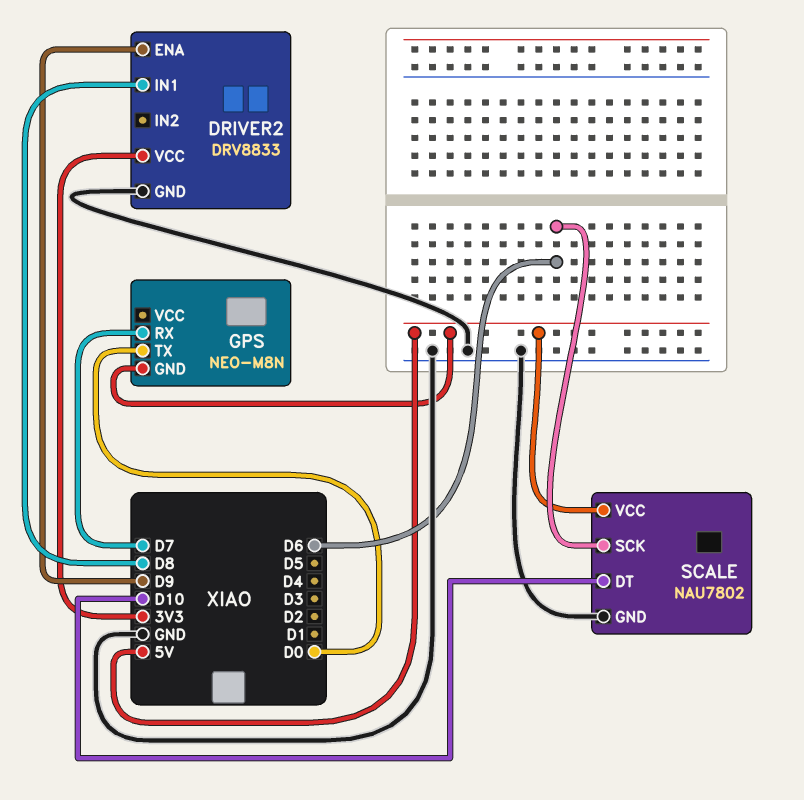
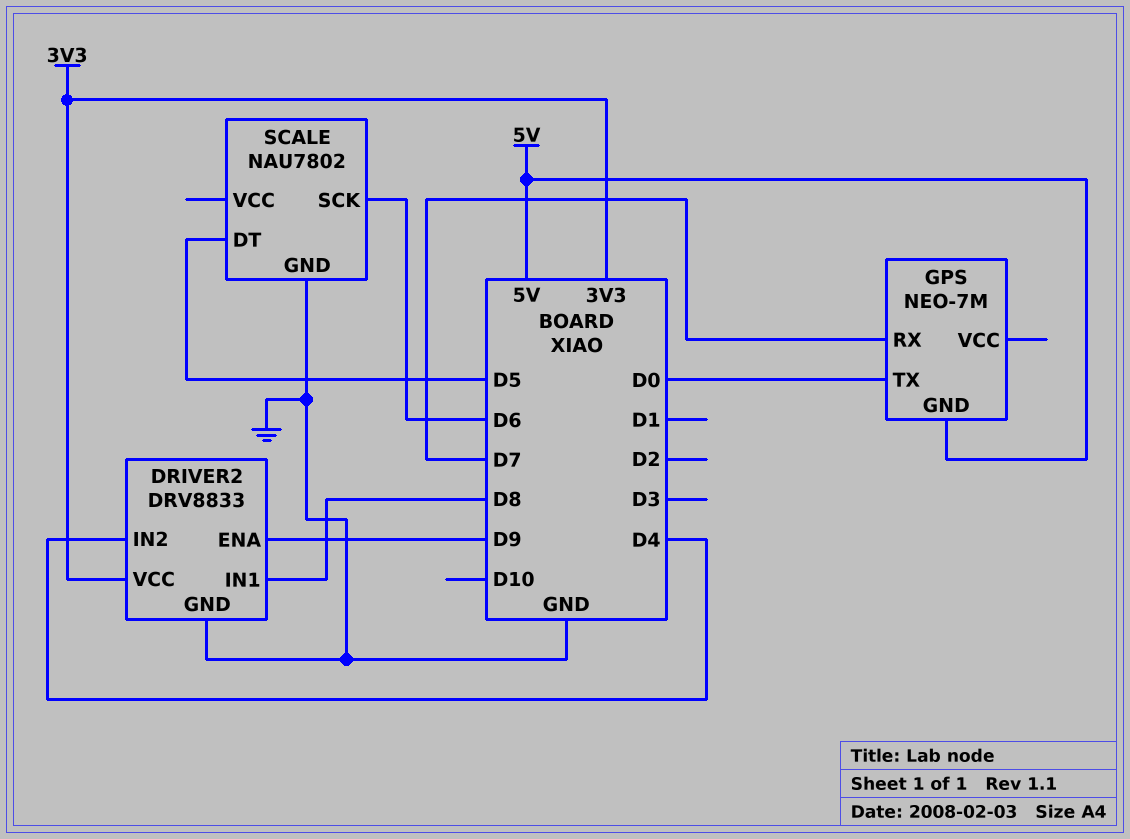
DRIVER2 pin IN2: none -> D4
GPS: NEO-M8N -> NEO-7M
SCALE pin DT: D10 -> D5
SCALE pin VCC: 5V -> none

